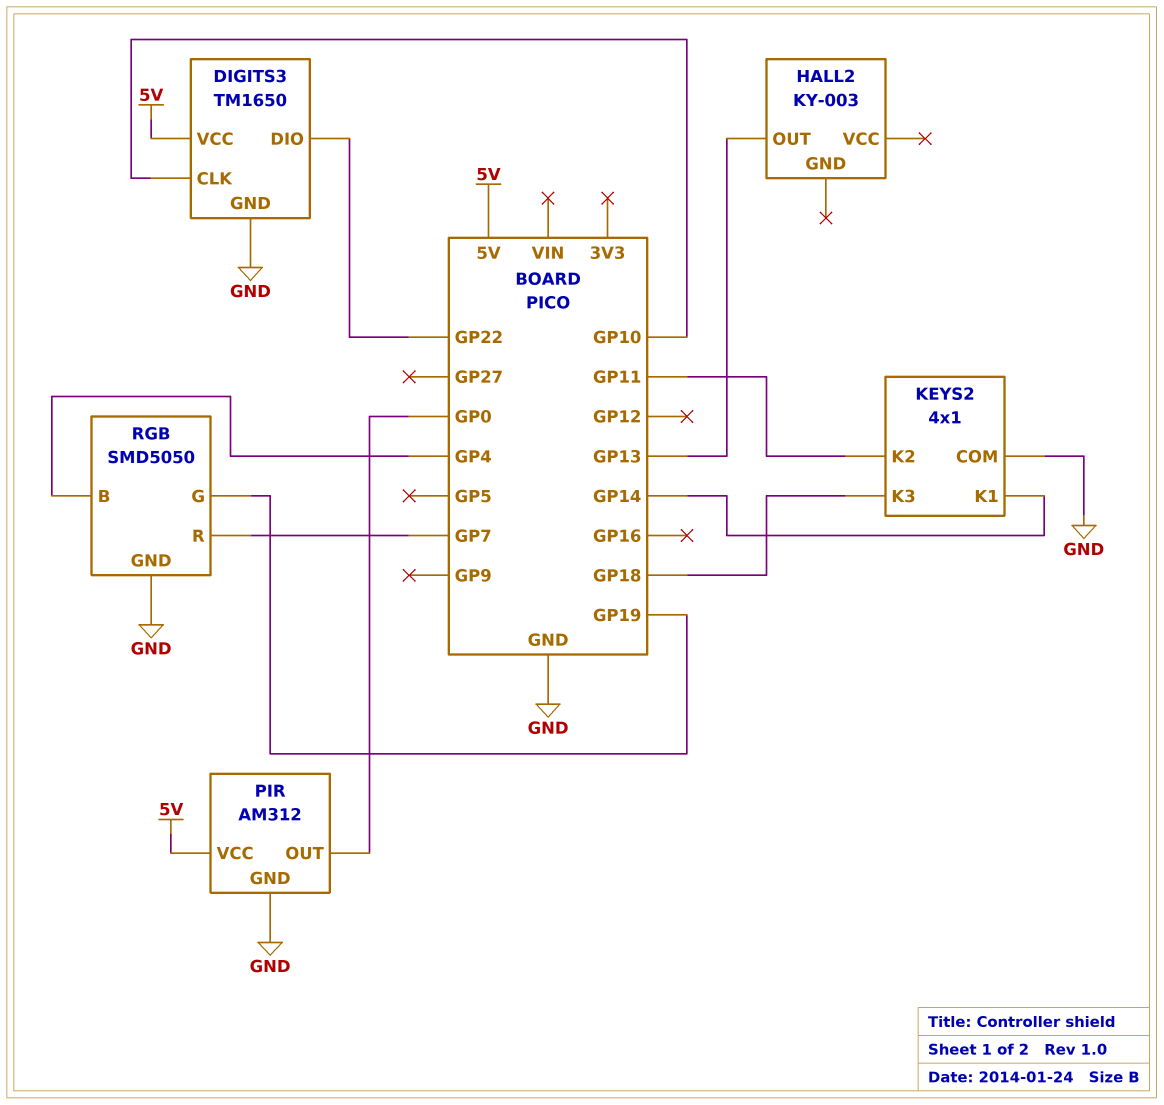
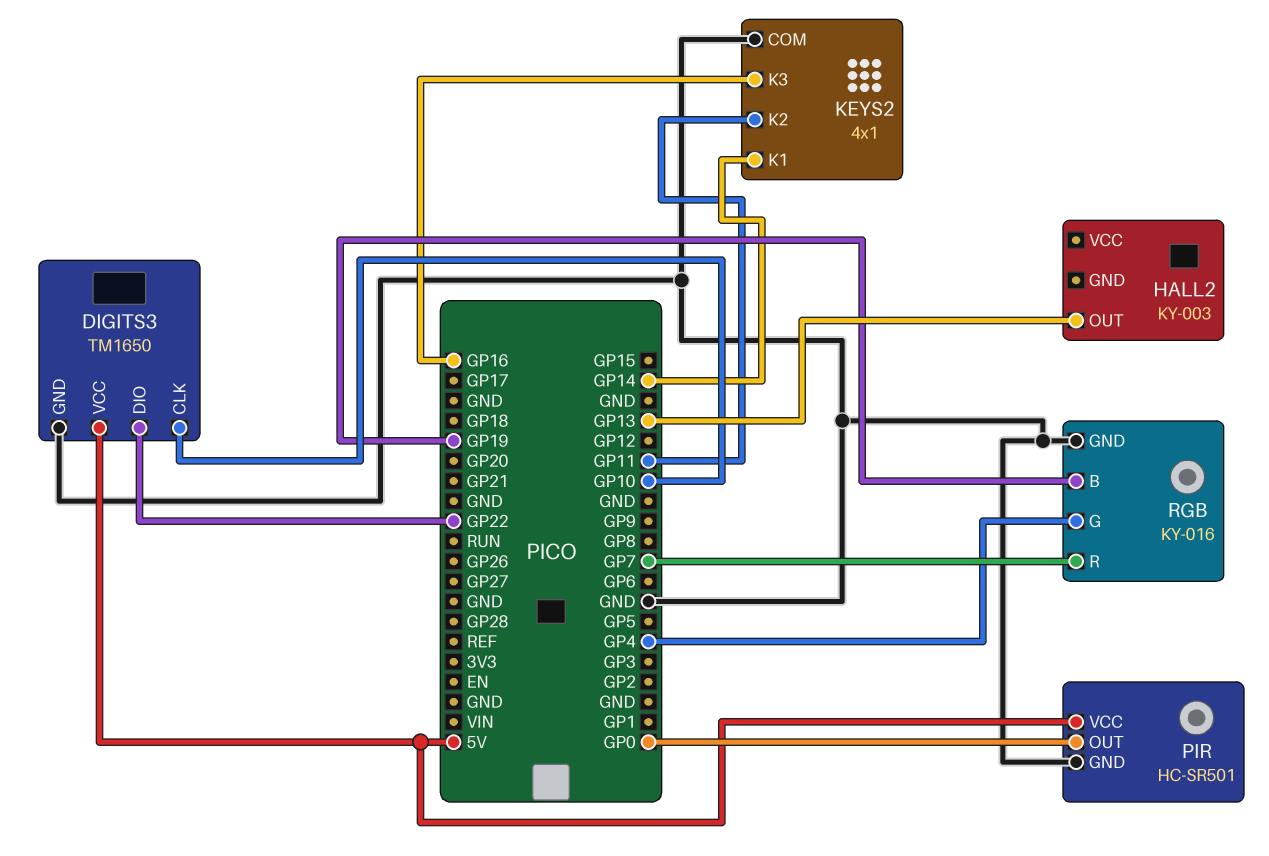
KEYS2 pin K3: GP18 -> GP16
PIR: AM312 -> HC-SR501
RGB: SMD5050 -> KY-016
RGB pin B: GP4 -> GP19
RGB pin G: GP19 -> GP4

